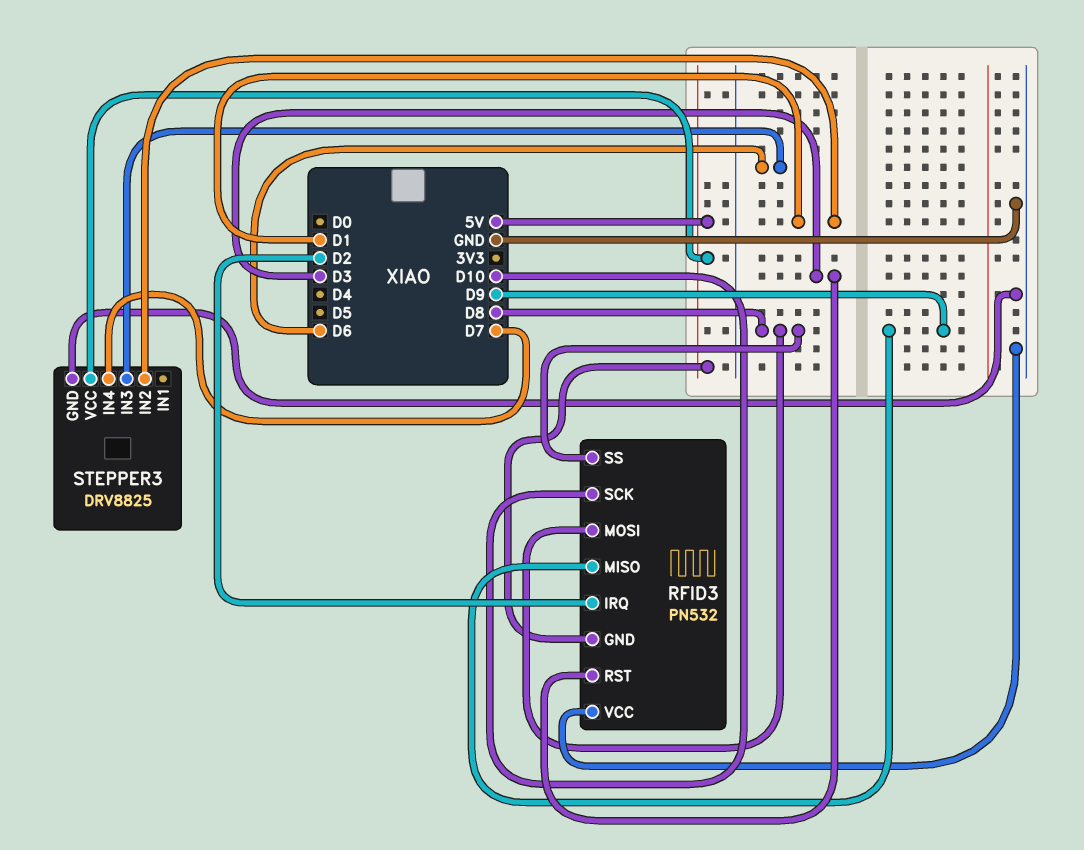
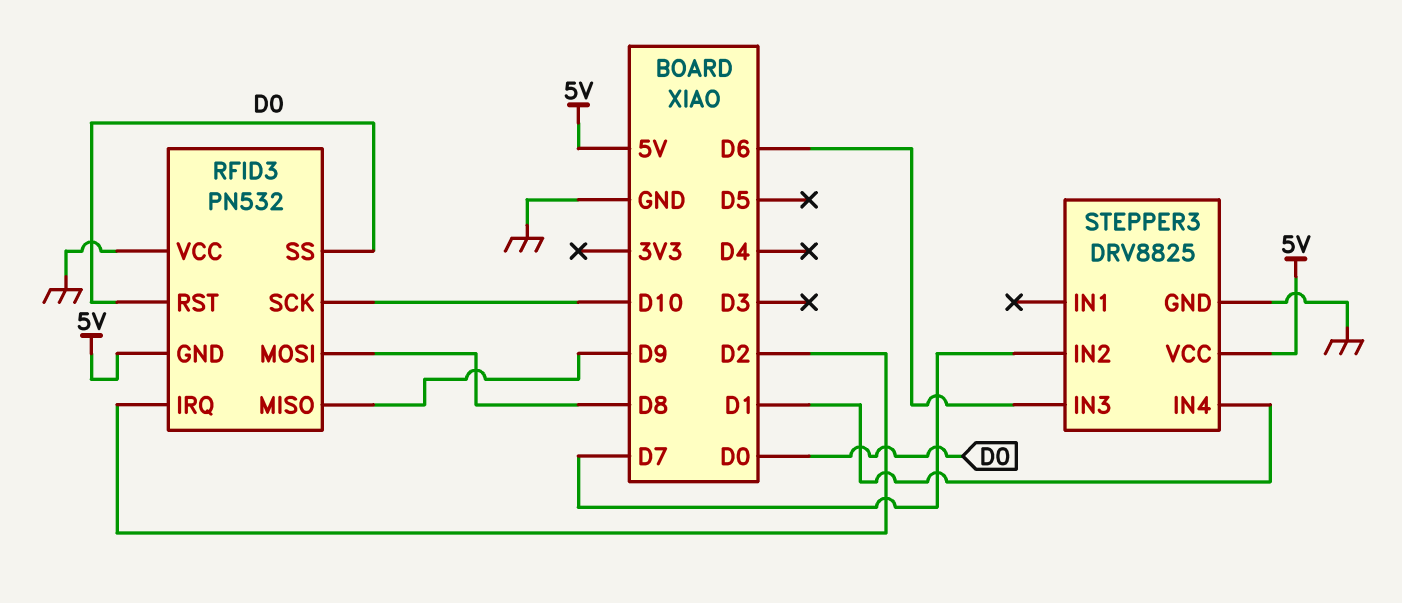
RFID3 pin RST: D3 -> D0
RFID3 pin SS: D8 -> D0
STEPPER3 pin IN2: D1 -> D7
STEPPER3 pin IN4: D7 -> D1

